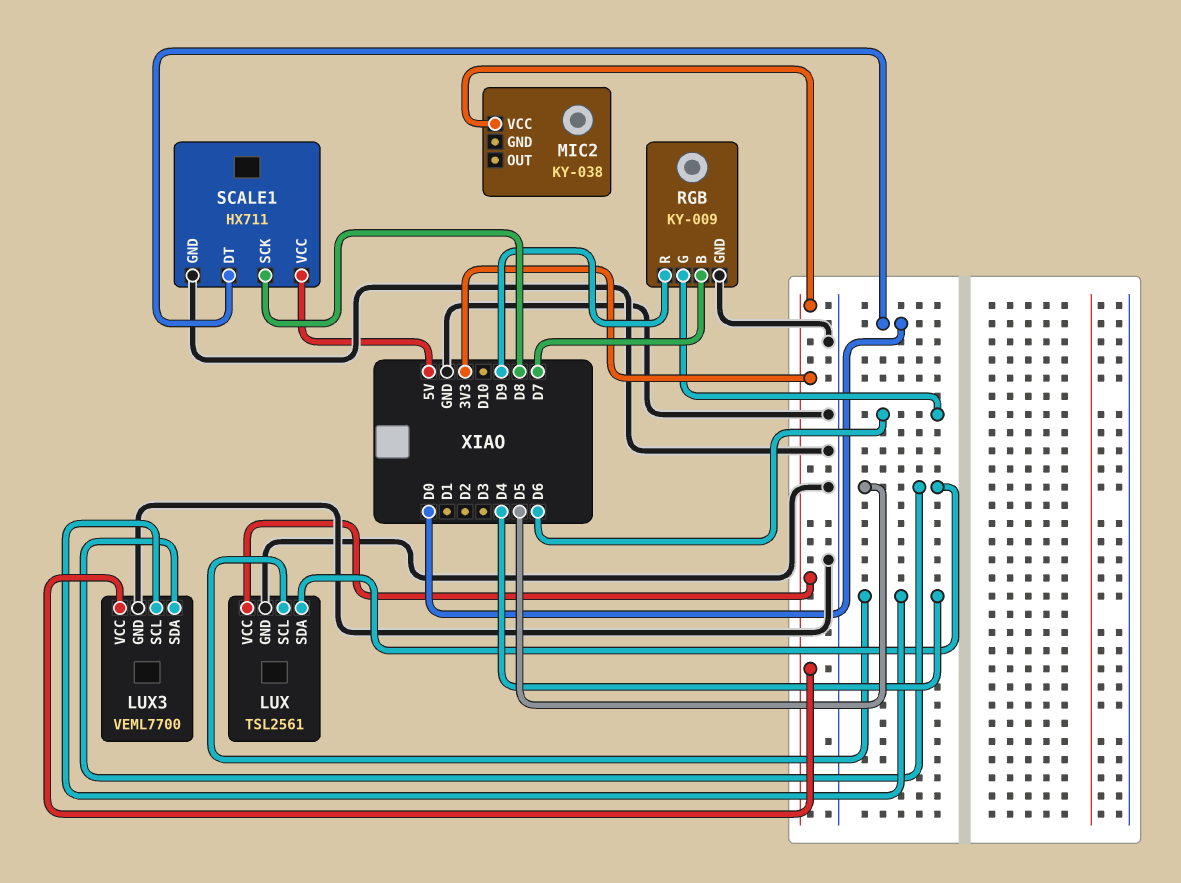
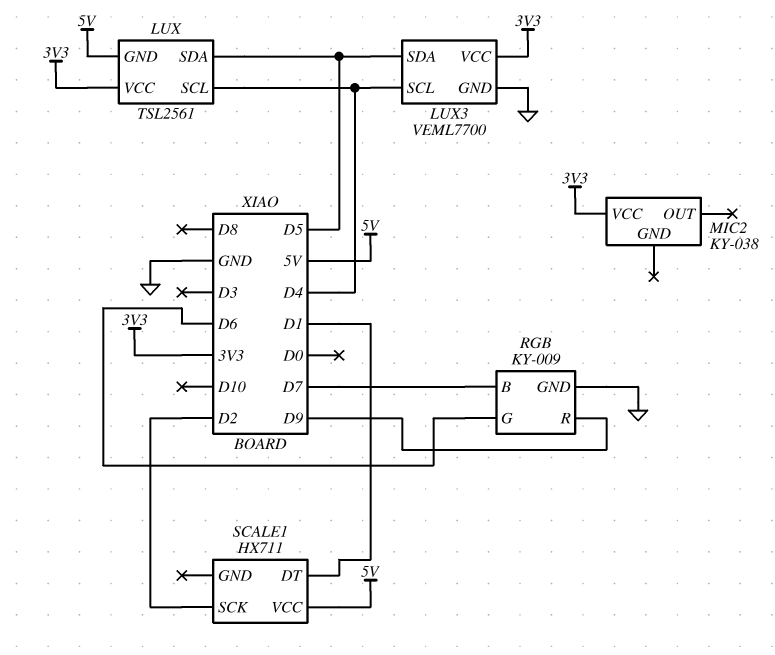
LUX pin GND: GND -> 5V
SCALE1 pin DT: D0 -> D1
SCALE1 pin GND: GND -> none
SCALE1 pin SCK: D8 -> D2

